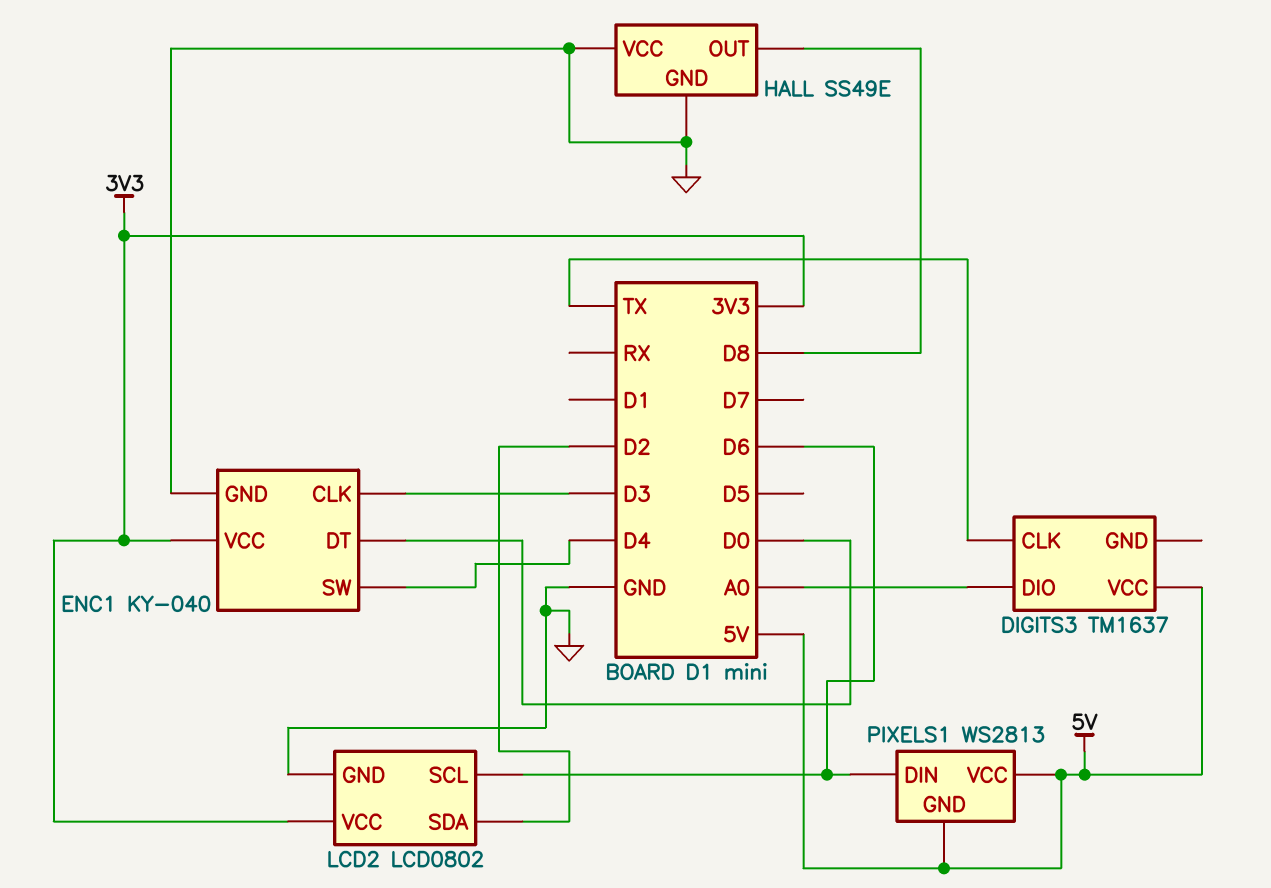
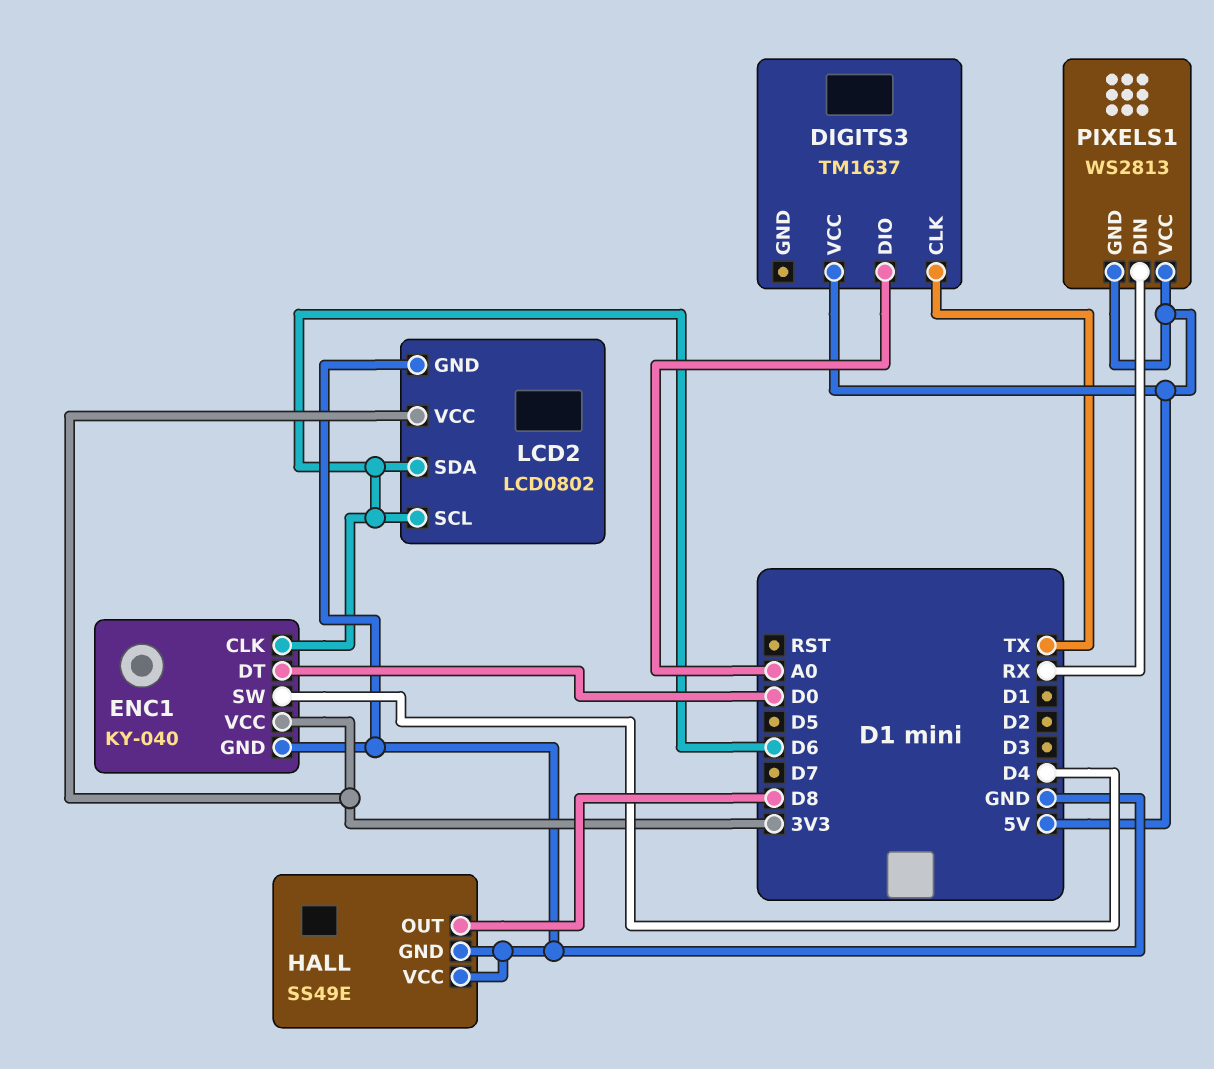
ENC1 pin CLK: D3 -> D6
LCD2 pin SDA: D2 -> D6
PIXELS1 pin DIN: D6 -> RX

